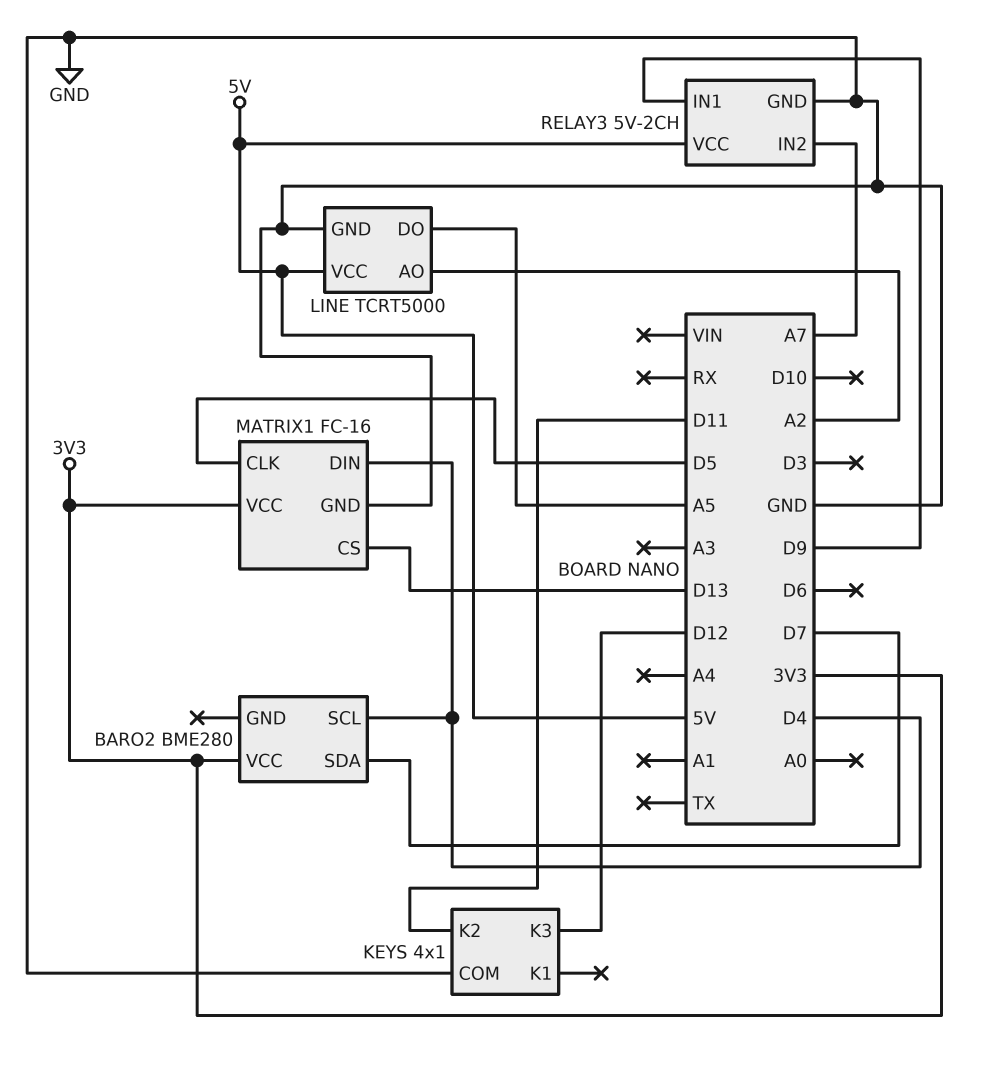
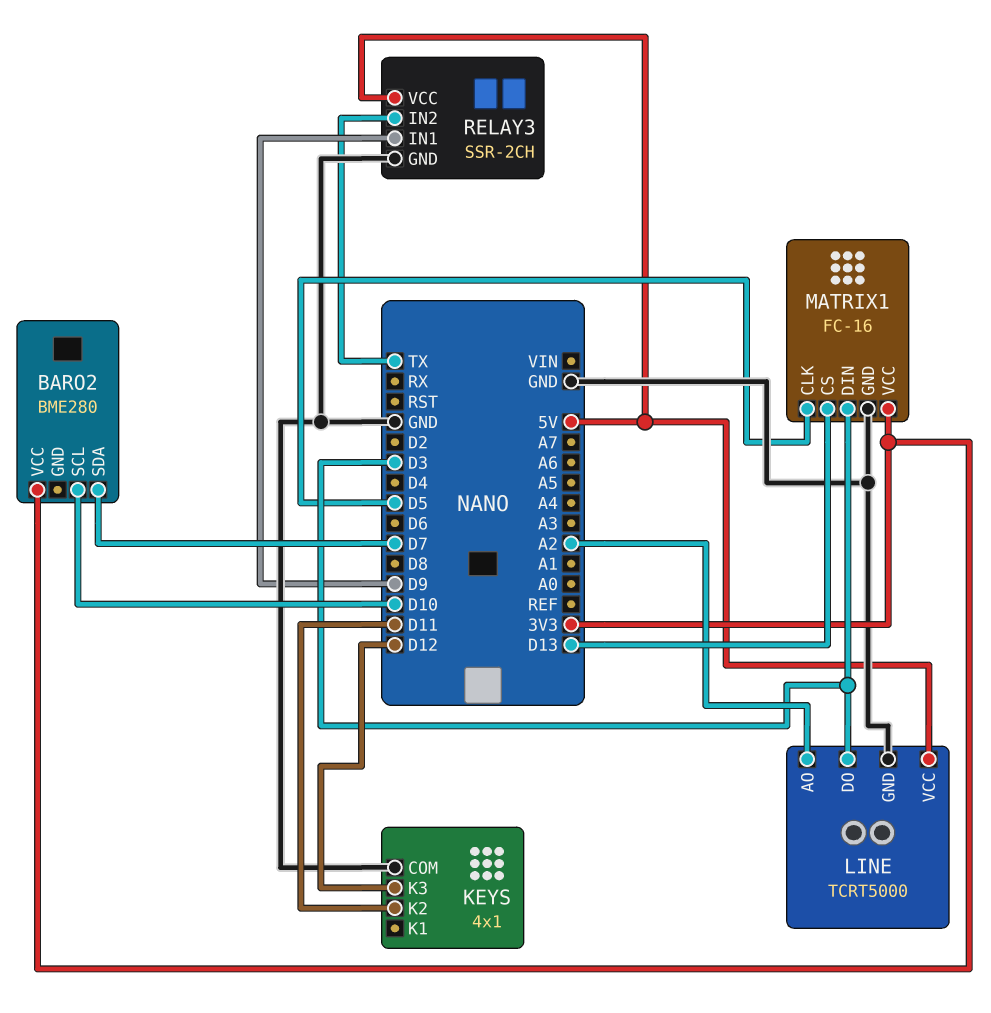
BARO2 pin SCL: D4 -> D10
LINE pin DO: A5 -> D3
MATRIX1 pin DIN: D4 -> D3
RELAY3: 5V-2CH -> SSR-2CH
RELAY3 pin IN2: A7 -> TX

